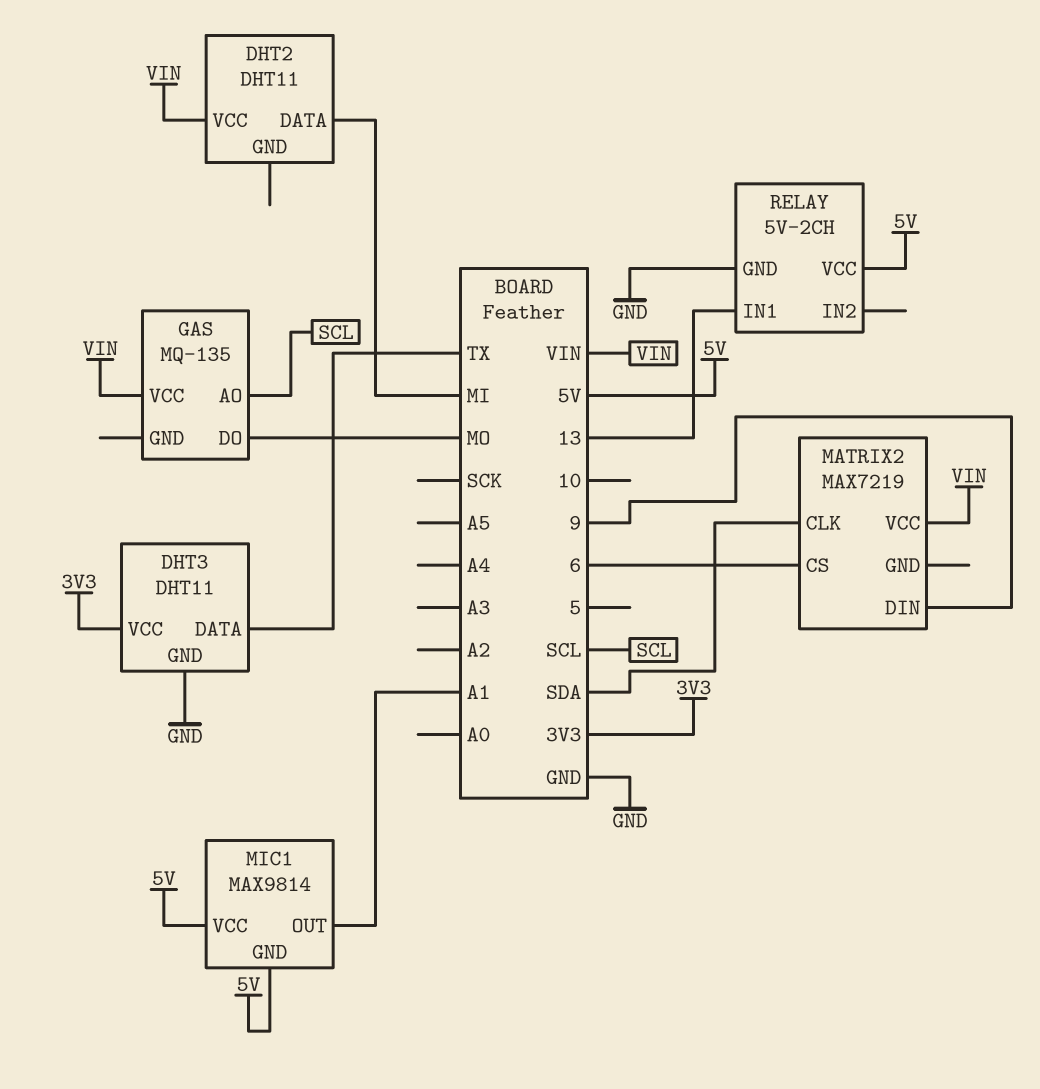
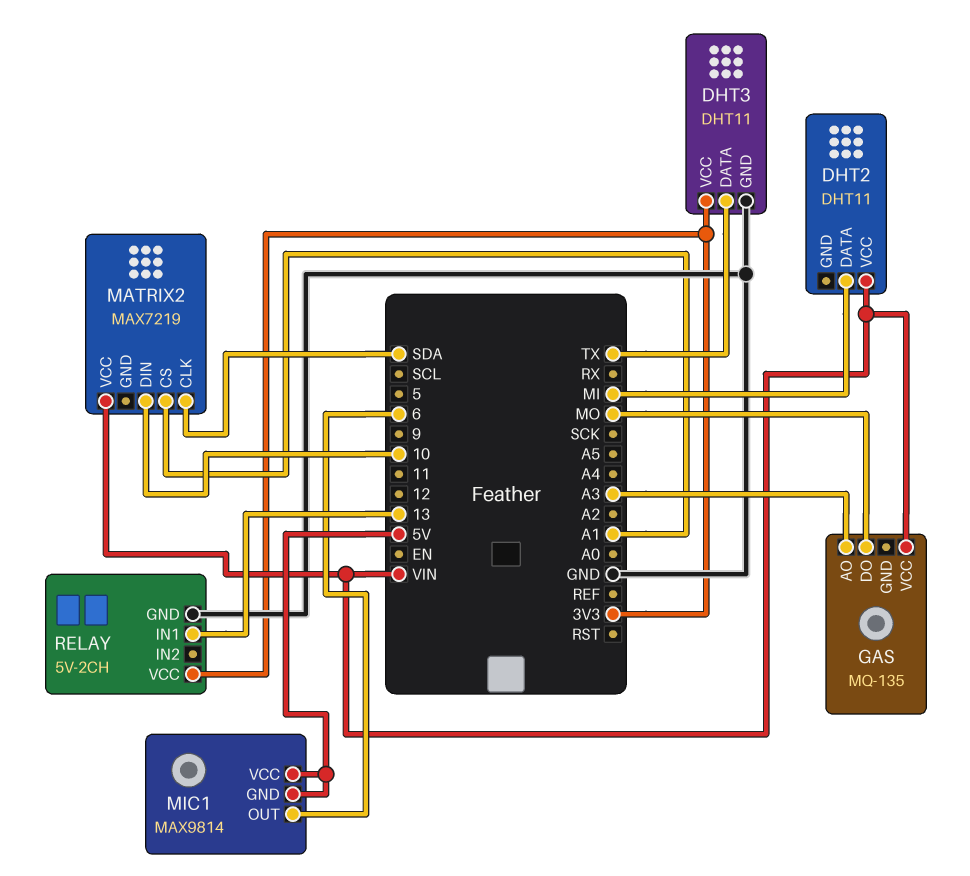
GAS pin AO: SCL -> A3
MATRIX2 pin CS: 6 -> A1
MATRIX2 pin DIN: 9 -> 10
MIC1 pin OUT: A1 -> 6
RELAY pin VCC: 5V -> 3V3

